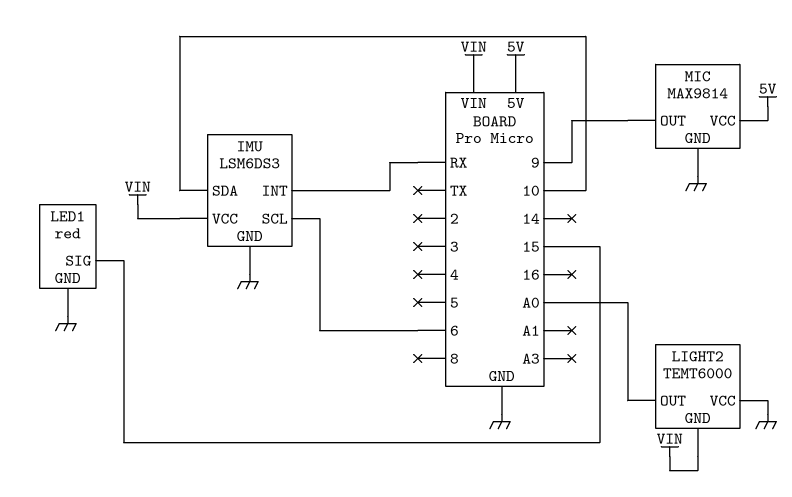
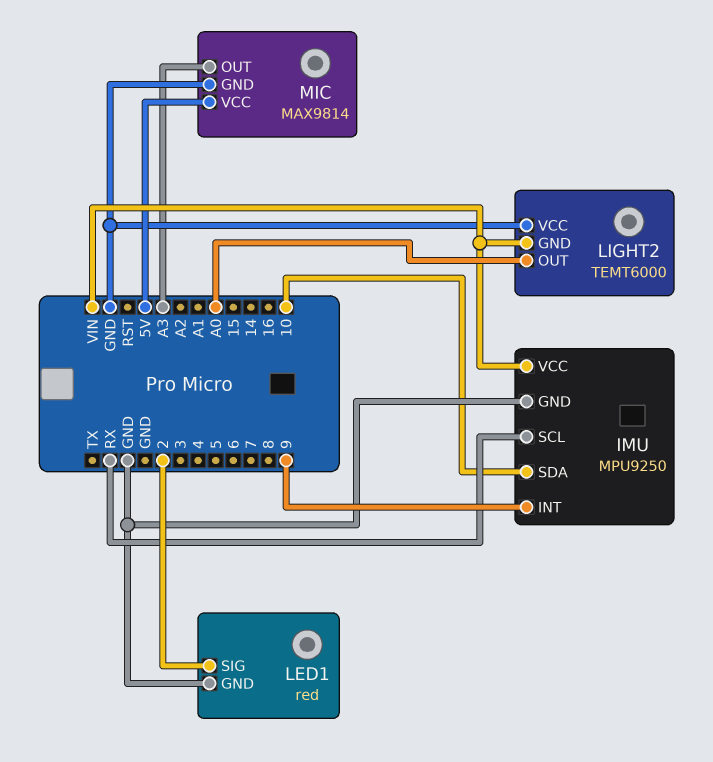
IMU: LSM6DS3 -> MPU9250
IMU pin INT: RX -> 9
IMU pin SCL: 6 -> RX
LED1 pin SIG: 15 -> 2
MIC pin OUT: 9 -> A3

